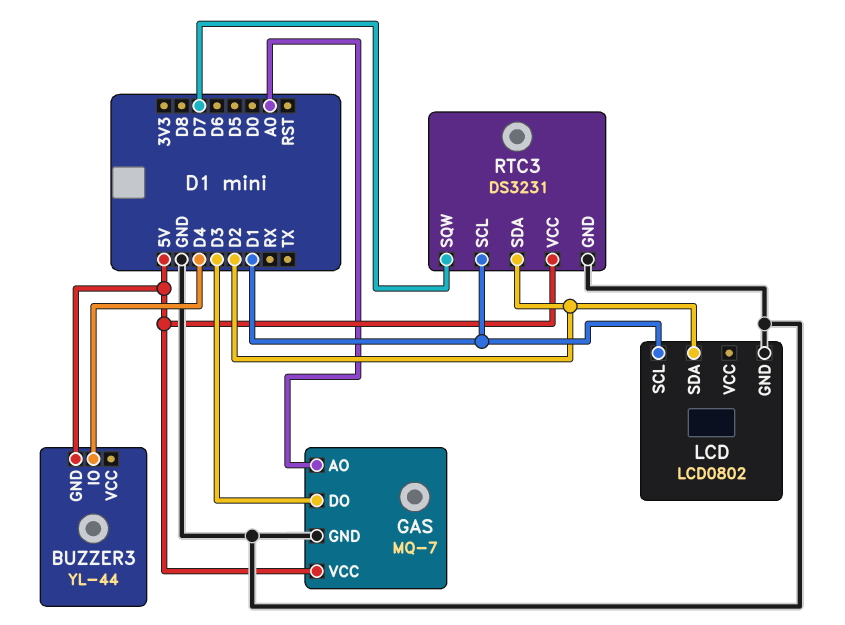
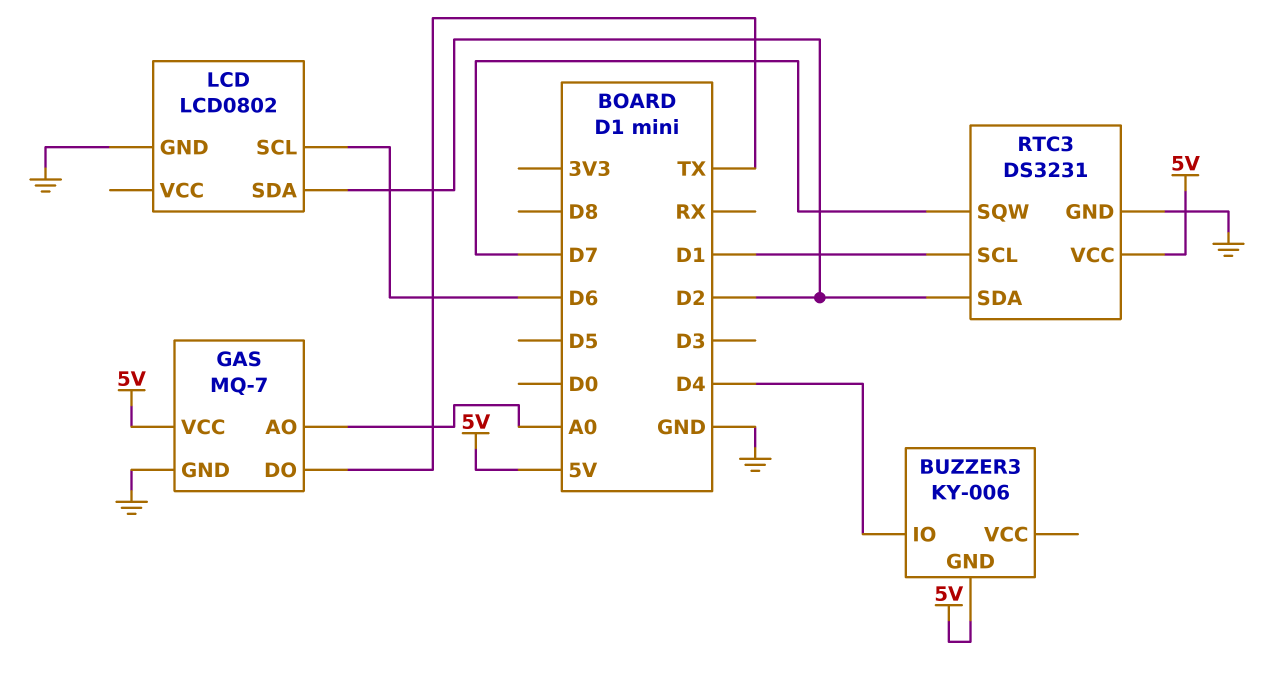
BUZZER3: YL-44 -> KY-006
GAS pin DO: D3 -> TX
LCD pin SCL: D1 -> D6

